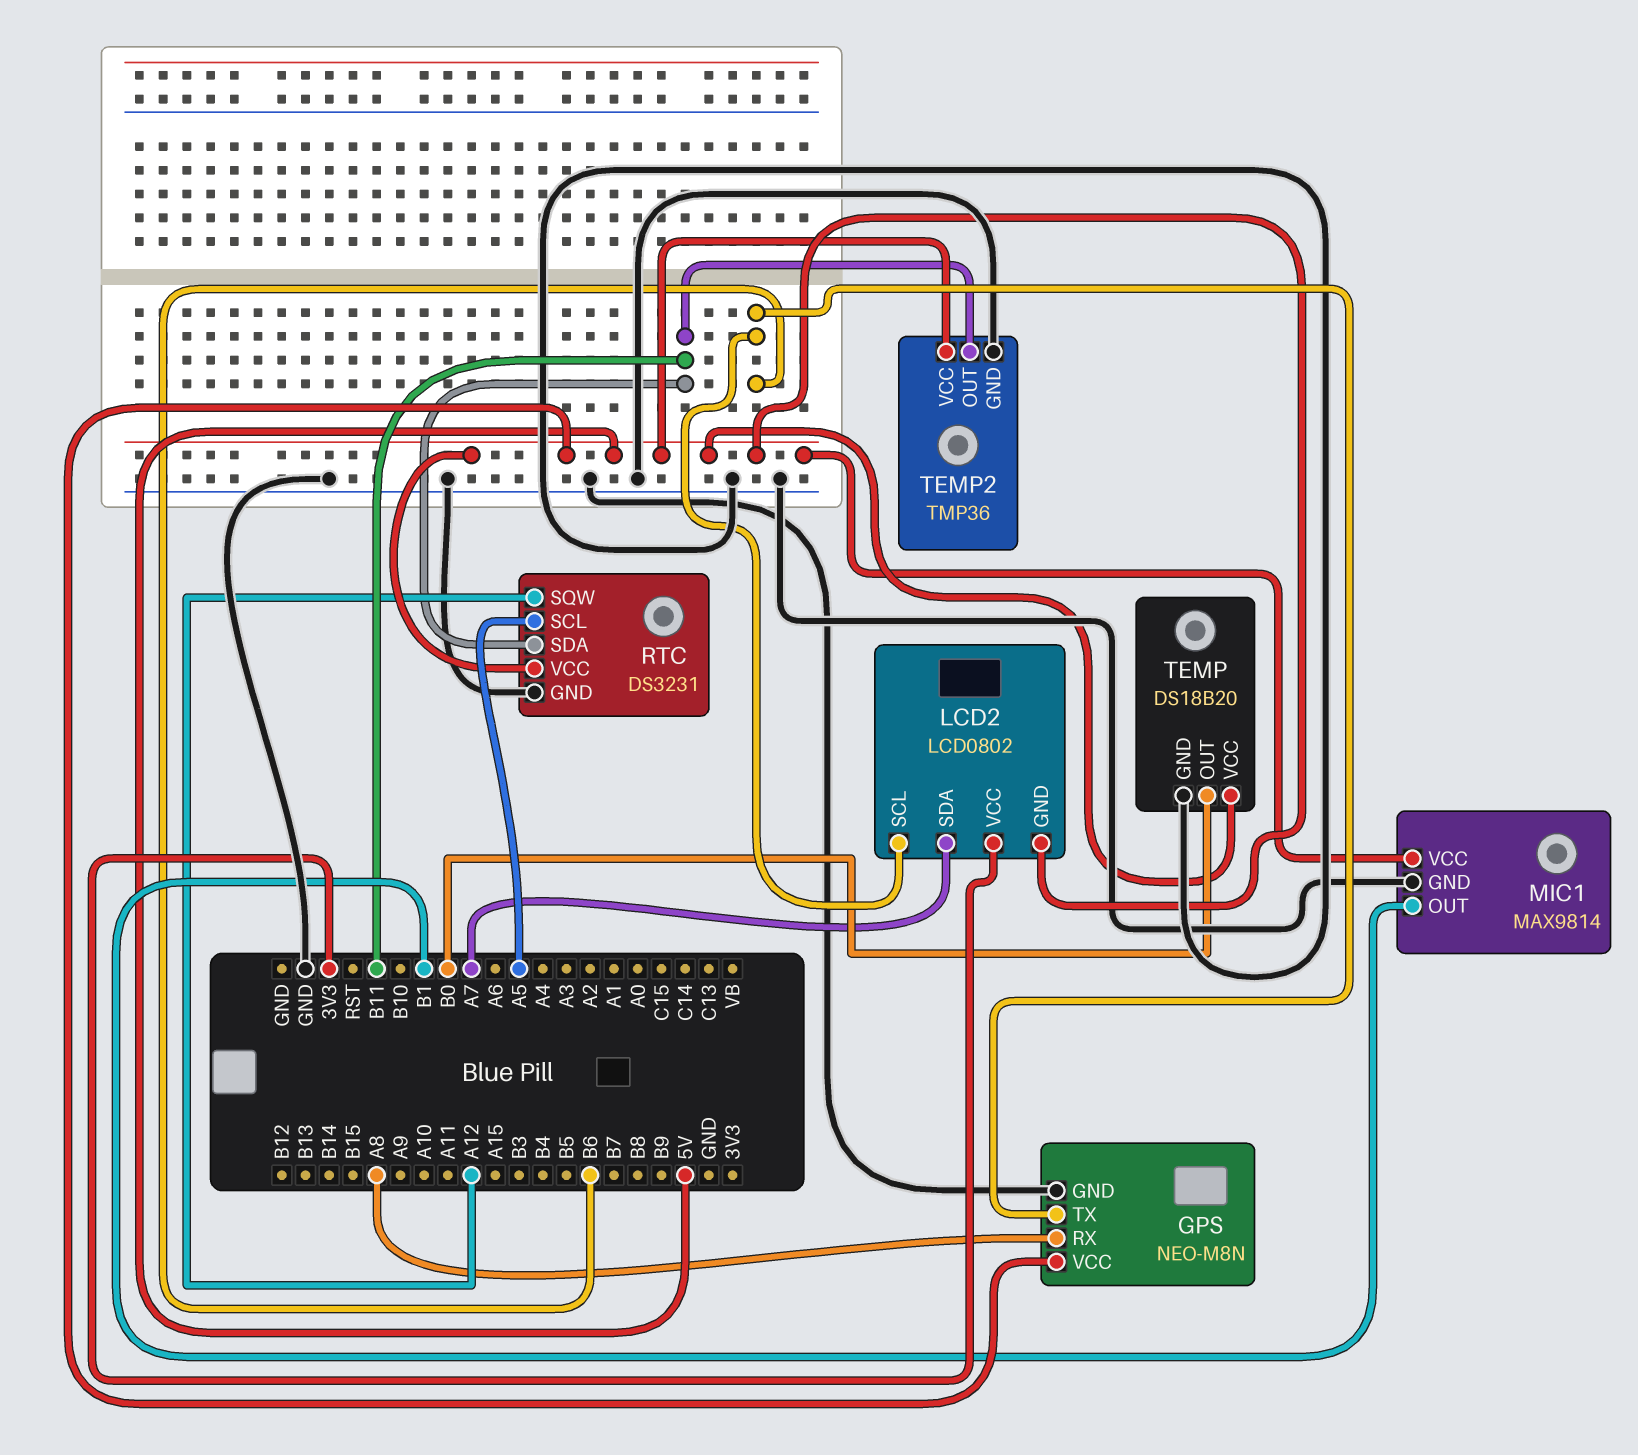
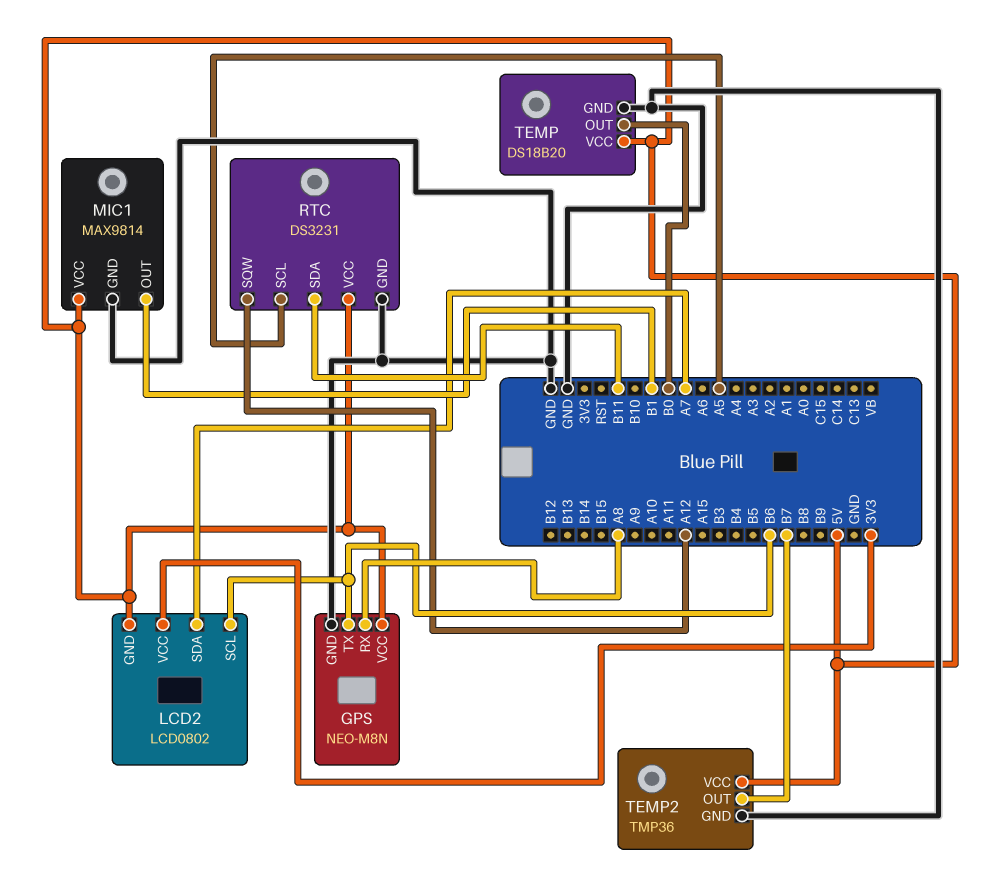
TEMP2 pin OUT: B11 -> B7

